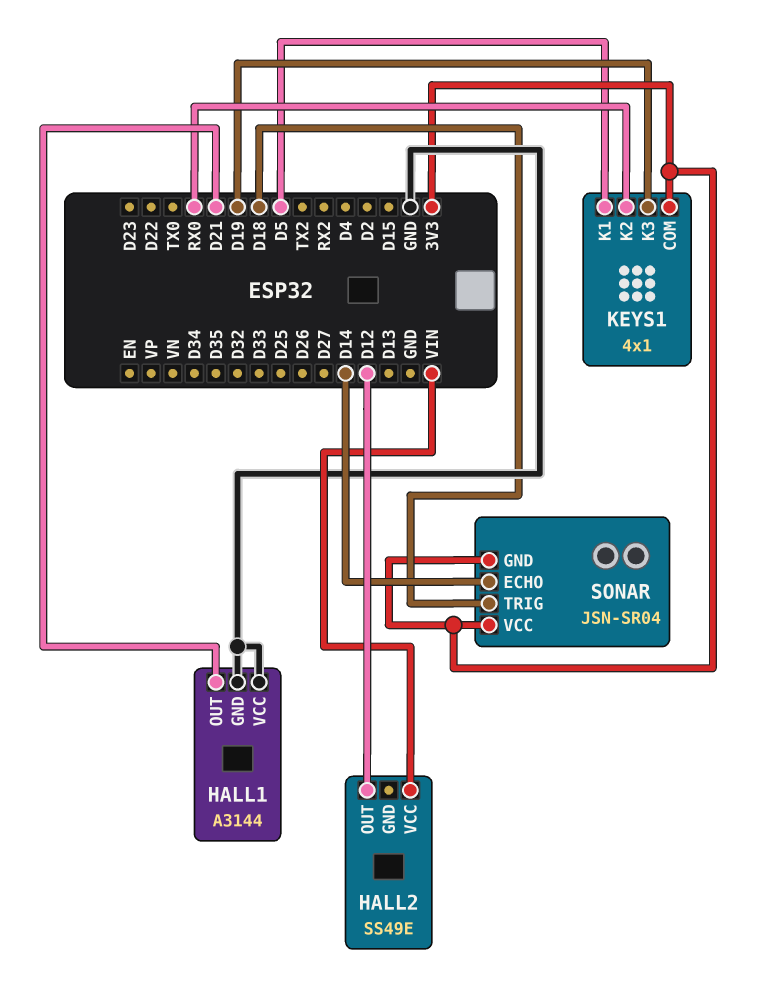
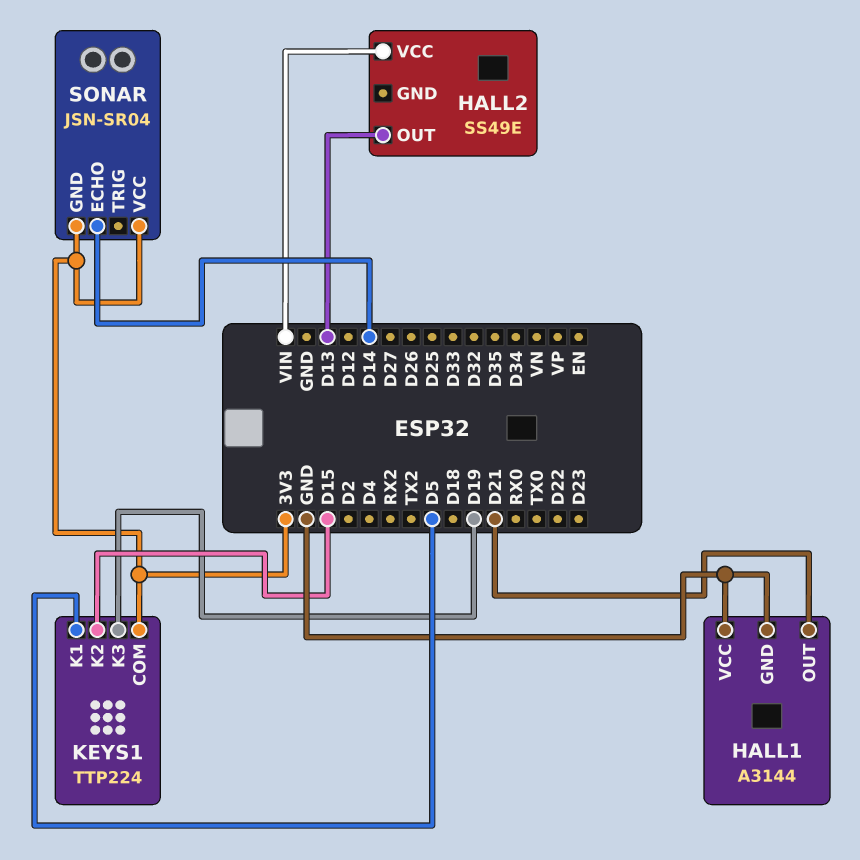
HALL2 pin OUT: D12 -> D13
KEYS1: 4x1 -> TTP224
KEYS1 pin K2: RX0 -> D15
SONAR pin TRIG: D18 -> none

